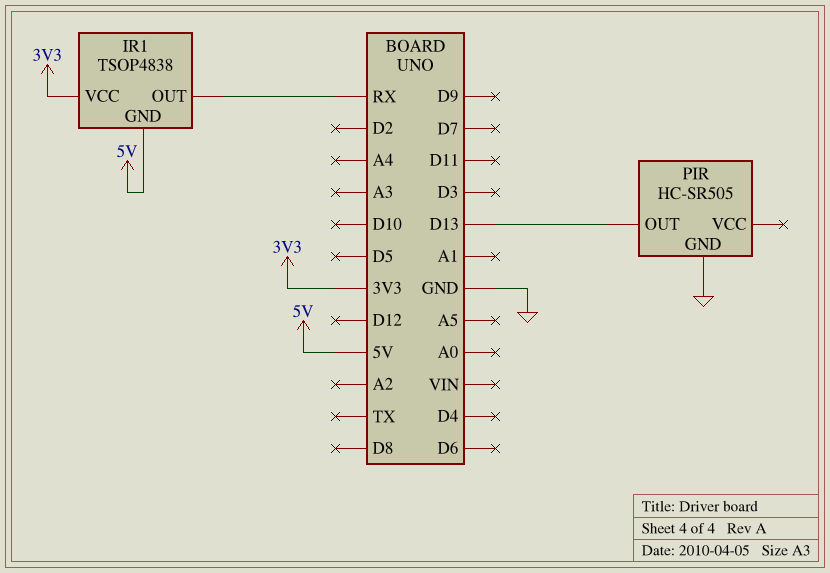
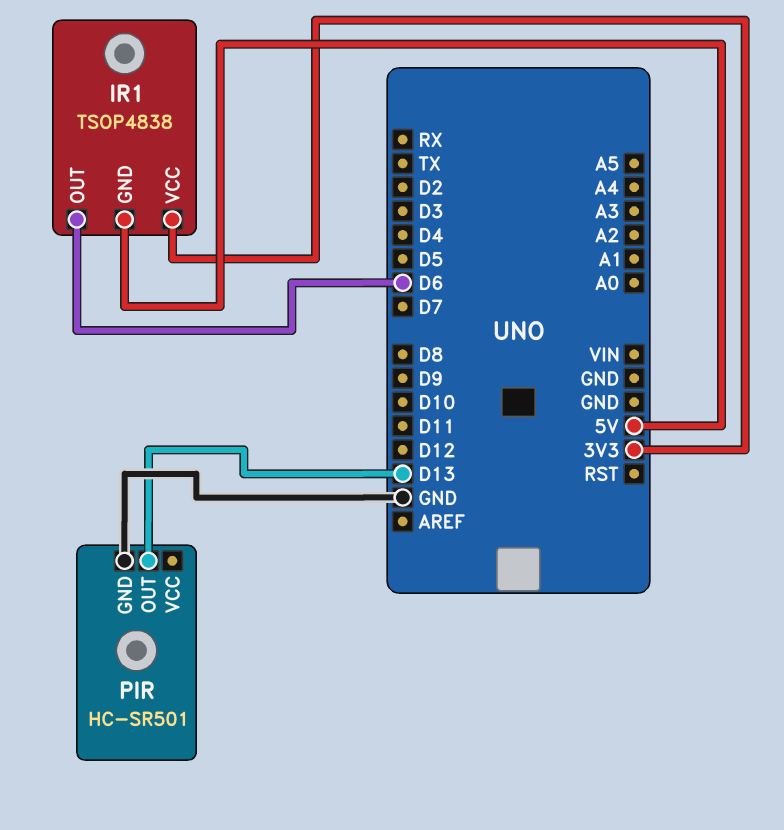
IR1 pin OUT: RX -> D6
PIR: HC-SR505 -> HC-SR501

